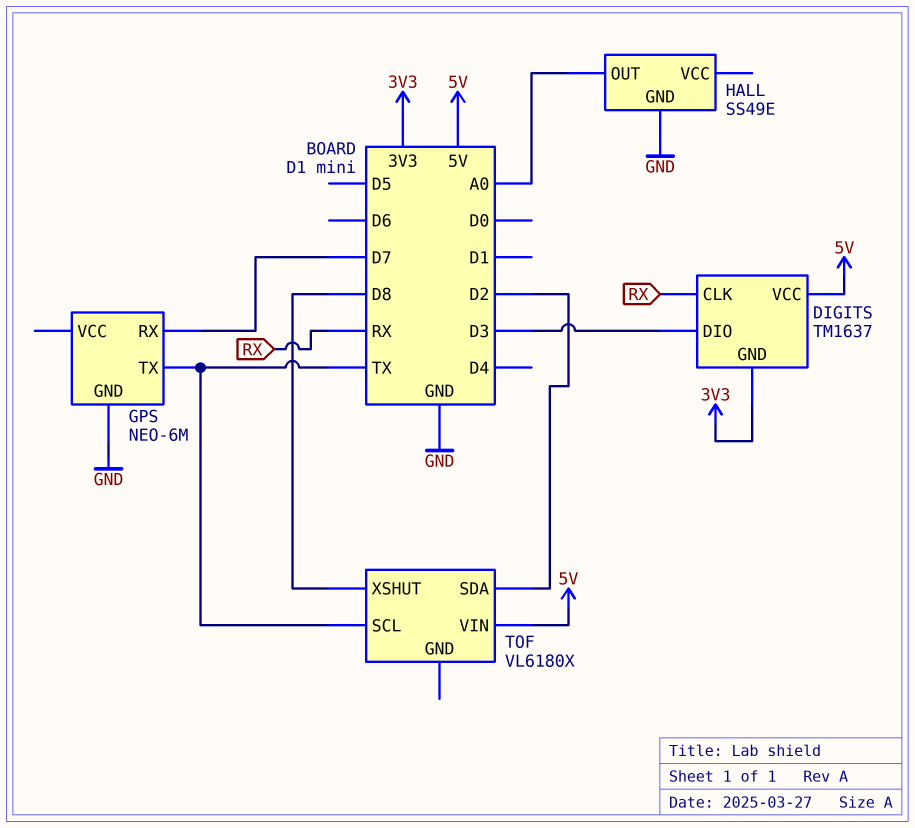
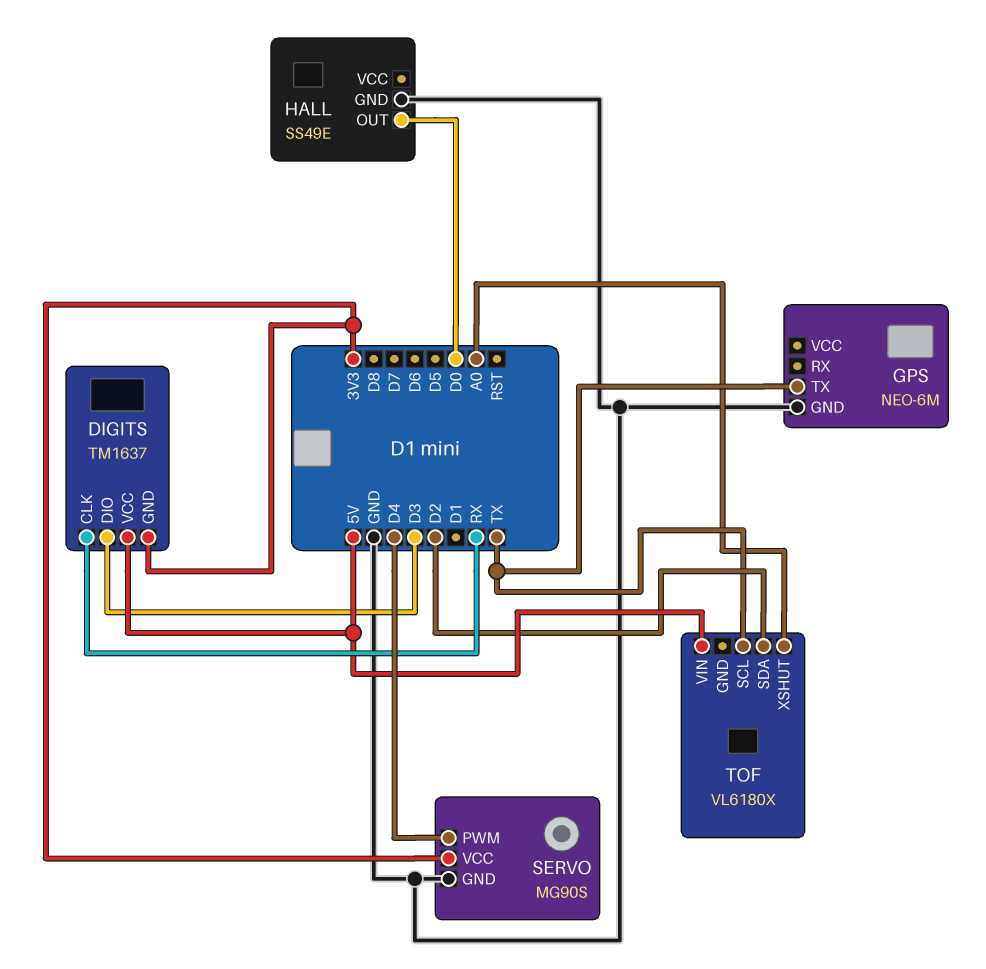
GPS pin RX: D7 -> none
HALL pin OUT: A0 -> D0
SERVO: none -> MG90S
SERVO pin GND: none -> GND
SERVO pin PWM: none -> D4
SERVO pin VCC: none -> 3V3
TOF pin XSHUT: D8 -> A0

